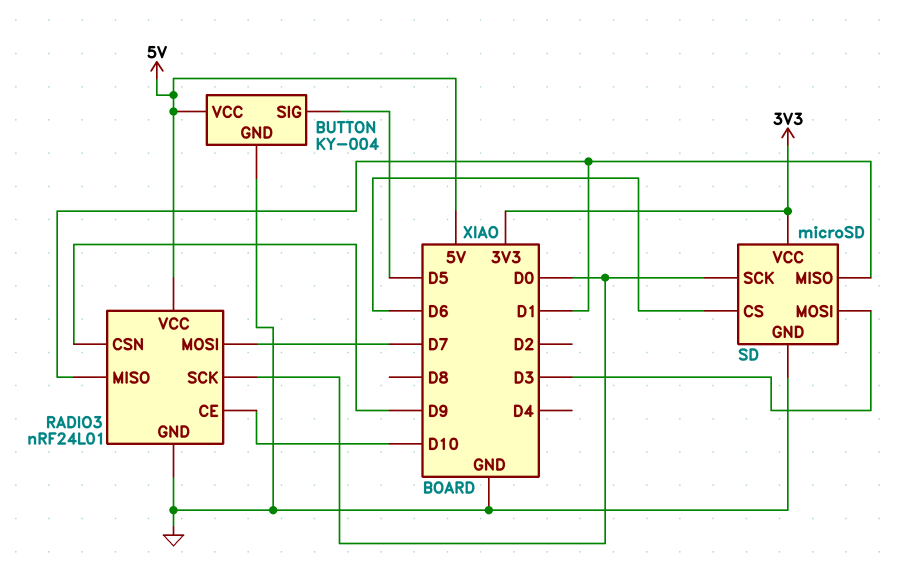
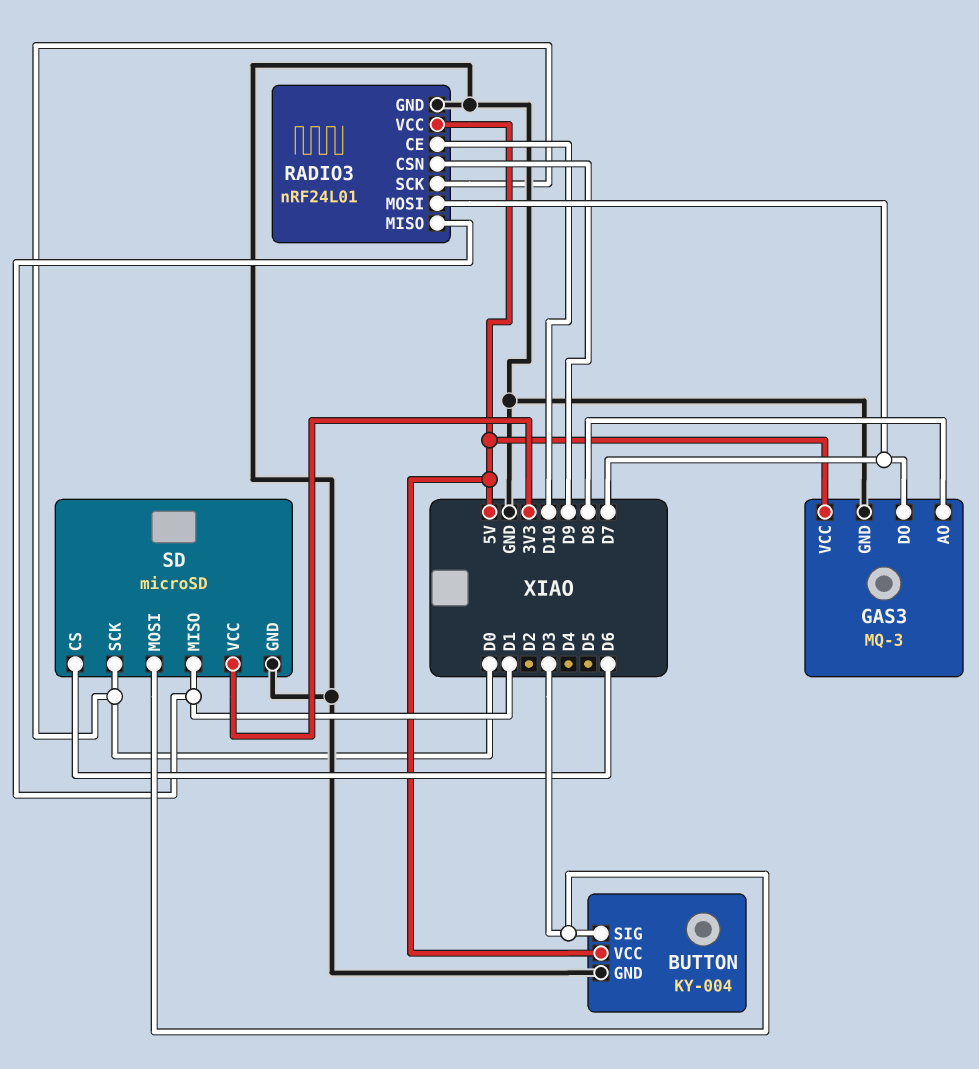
BUTTON pin SIG: D5 -> D3
GAS3: none -> MQ-3
GAS3 pin AO: none -> D8
GAS3 pin DO: none -> D7
GAS3 pin GND: none -> GND
GAS3 pin VCC: none -> 5V

